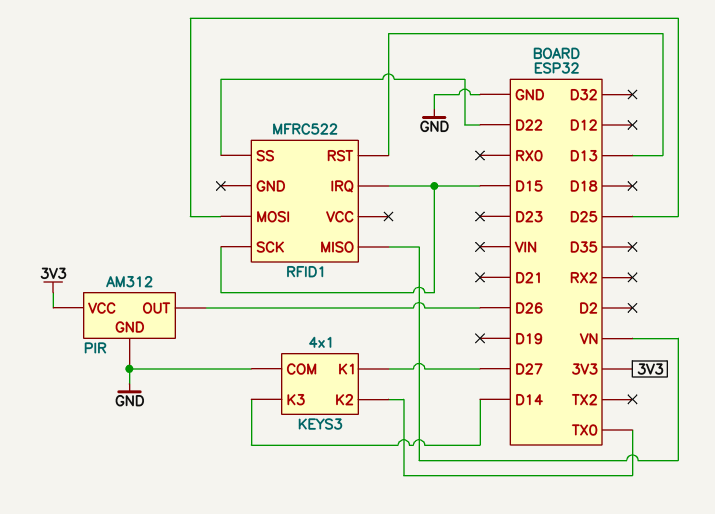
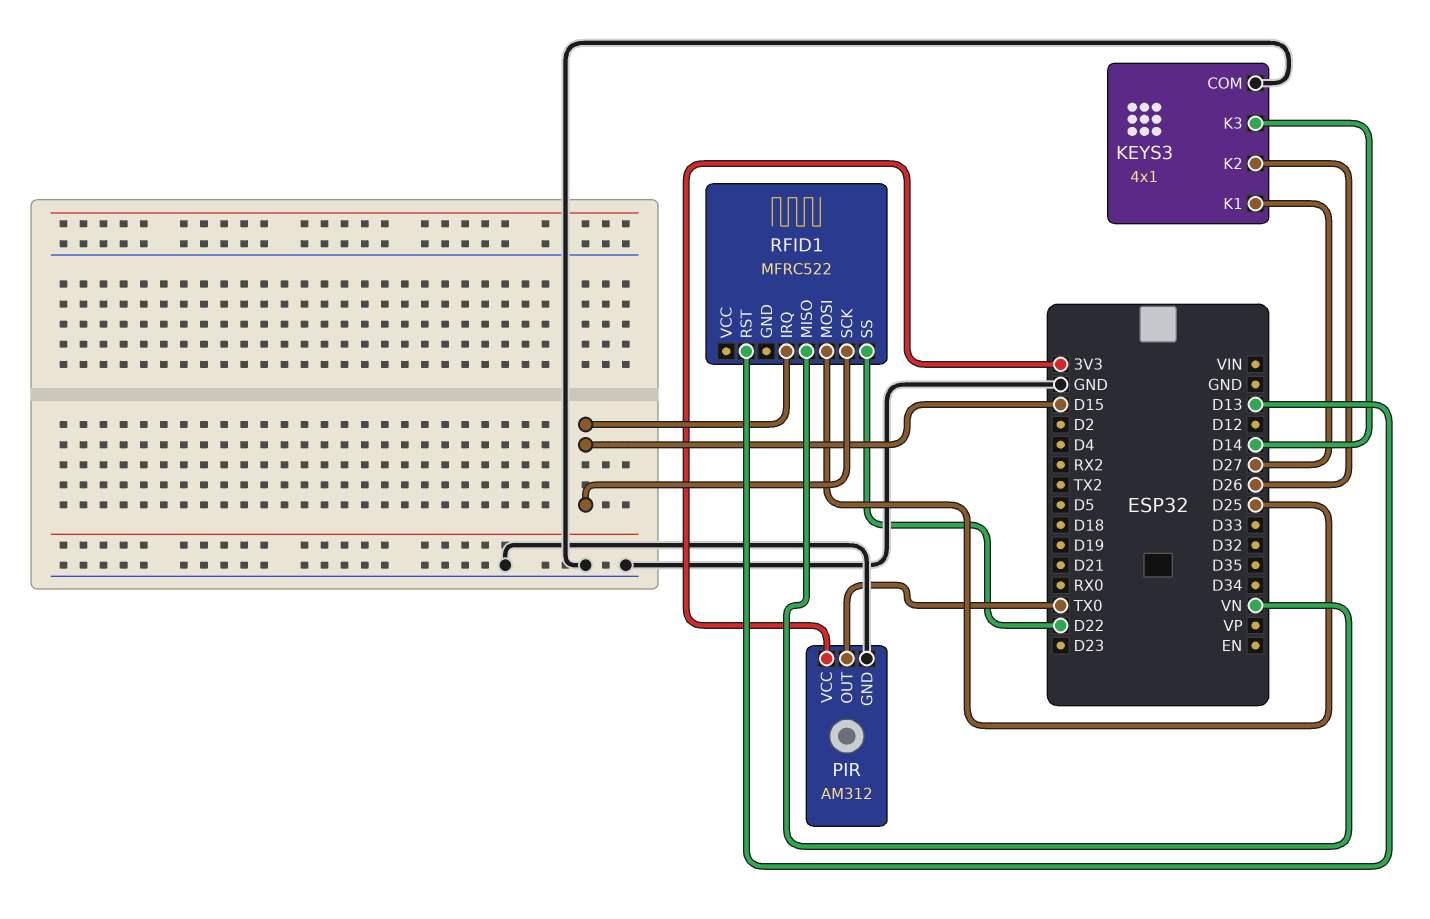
KEYS3 pin K2: TX0 -> D26
PIR pin OUT: D26 -> TX0

